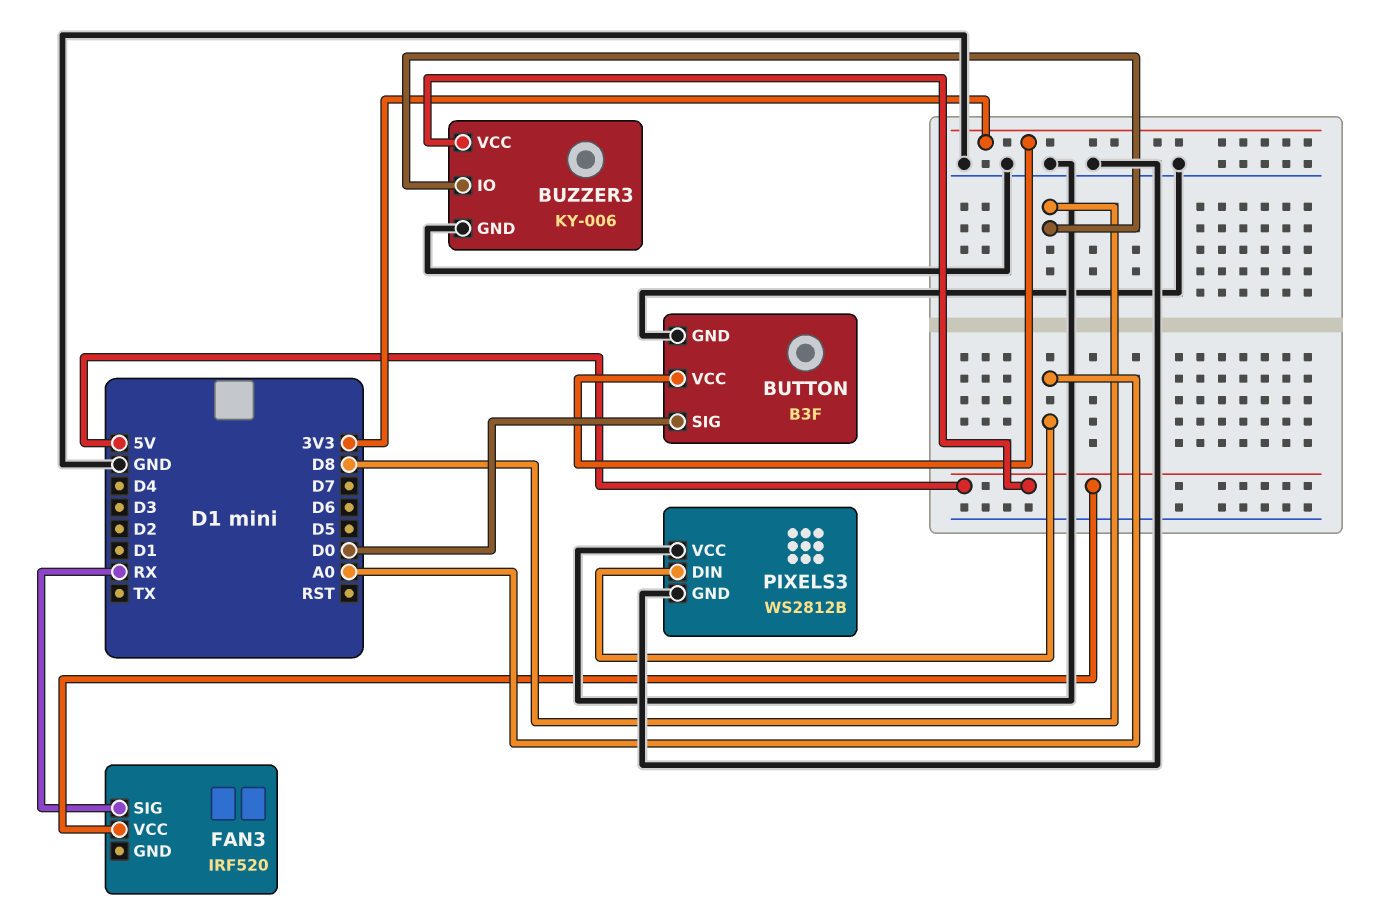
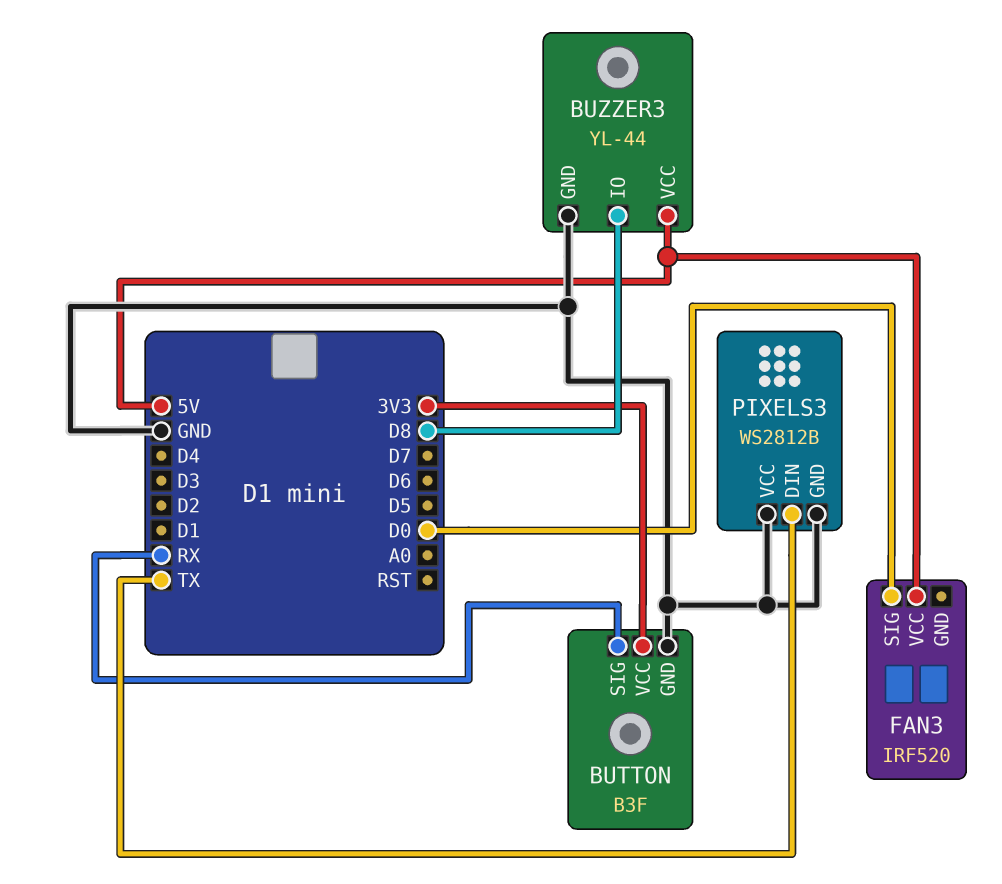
BUTTON pin SIG: D0 -> RX
BUZZER3: KY-006 -> YL-44
FAN3 pin SIG: RX -> D0
PIXELS3 pin DIN: A0 -> TX

